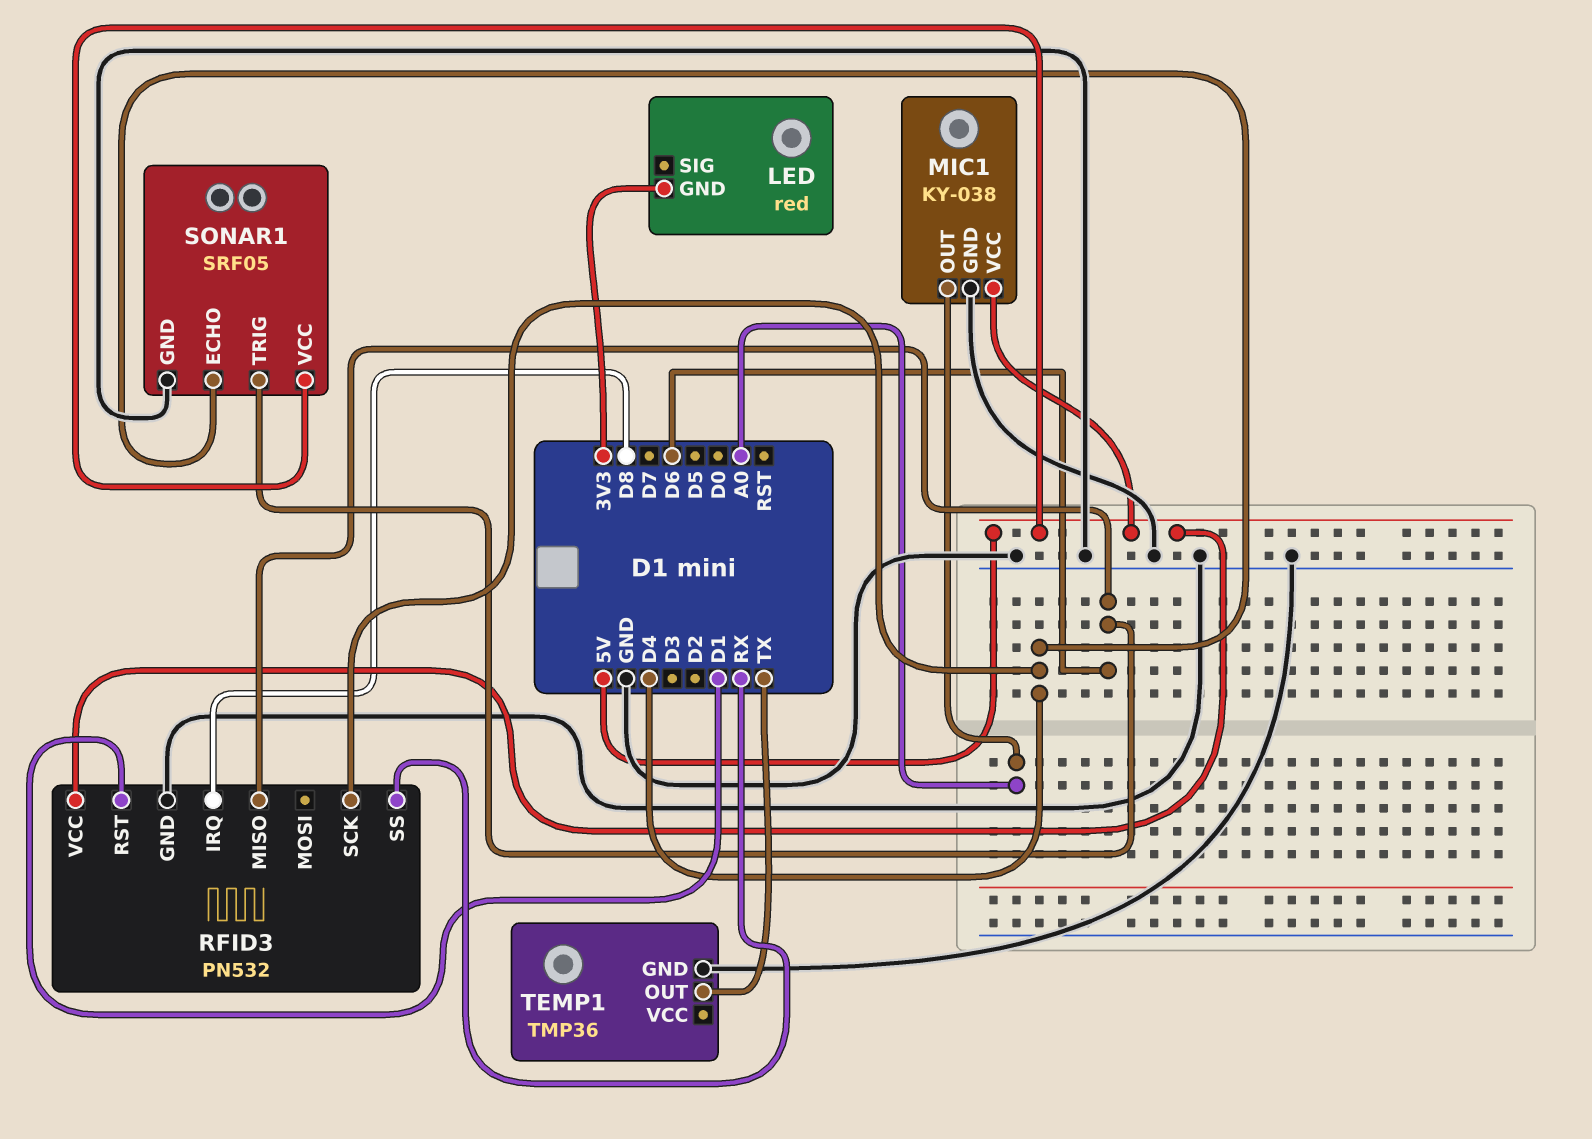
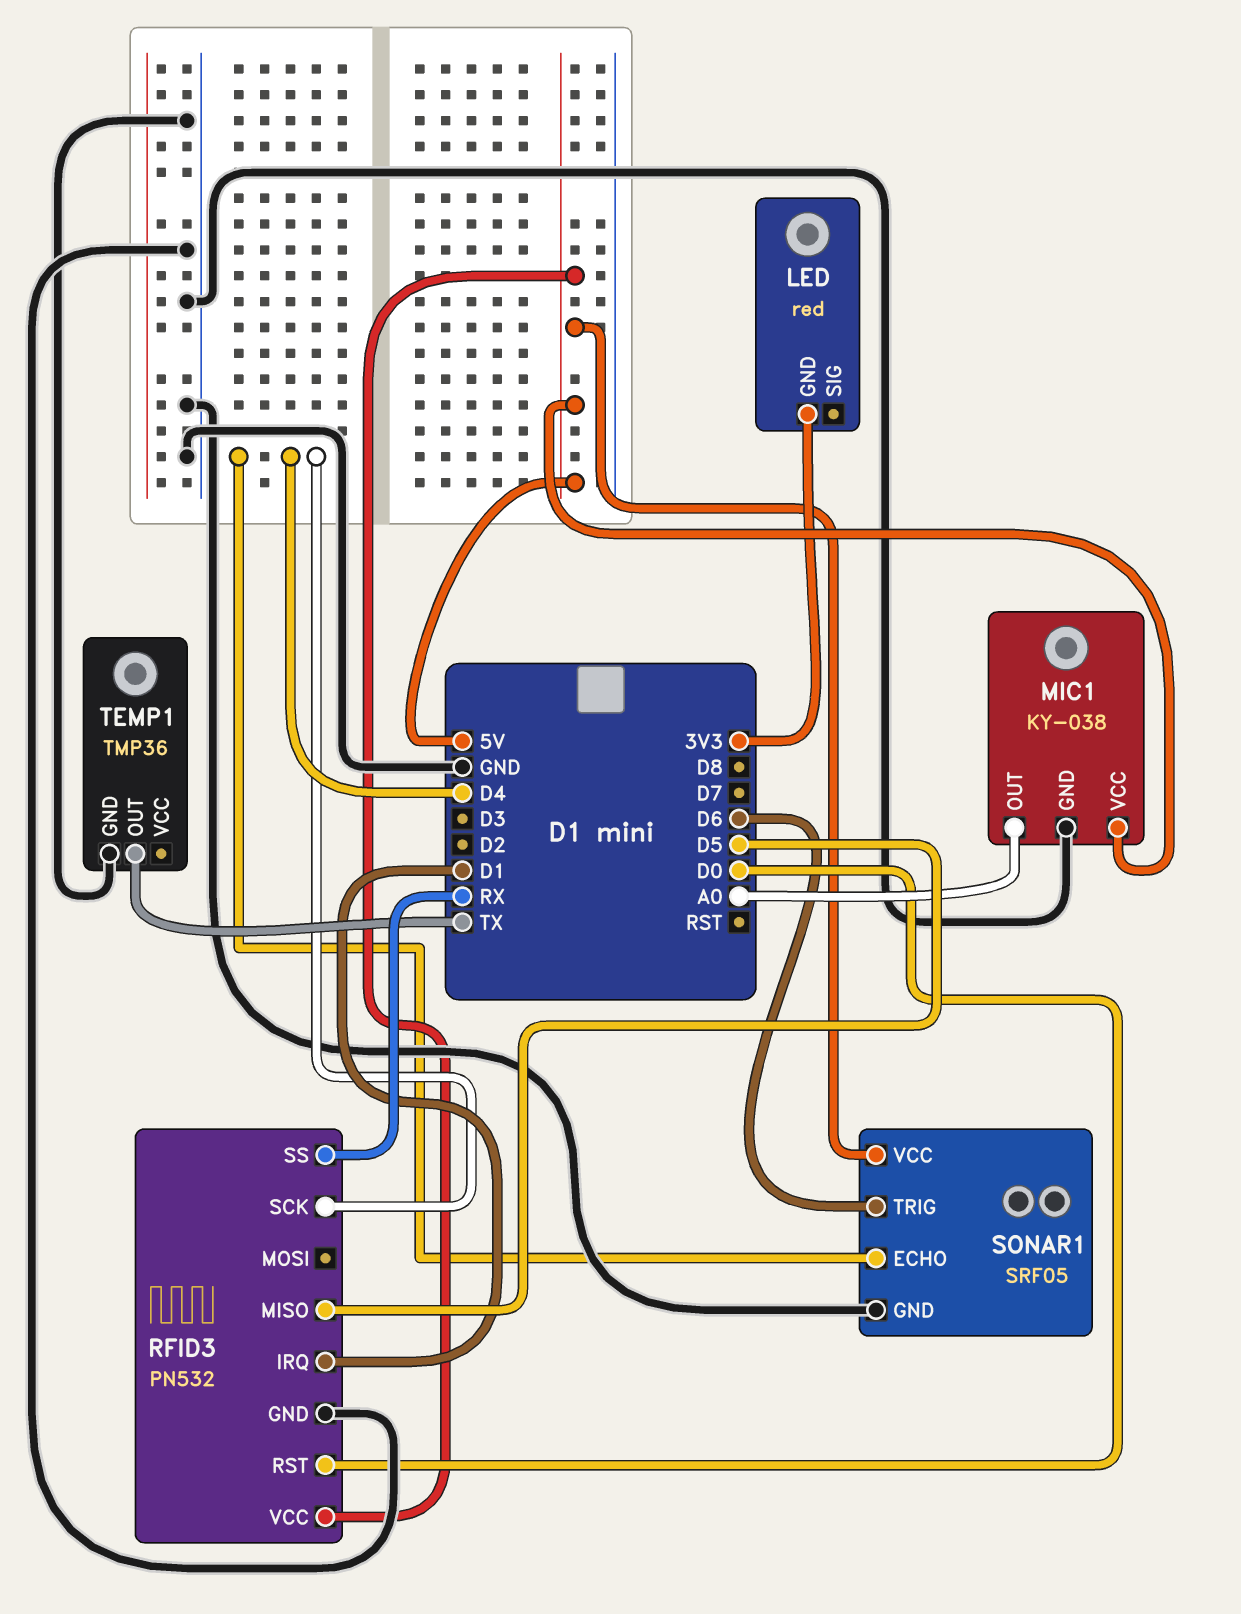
RFID3 pin IRQ: D8 -> D1
RFID3 pin MISO: D6 -> D5
RFID3 pin RST: D1 -> D0

